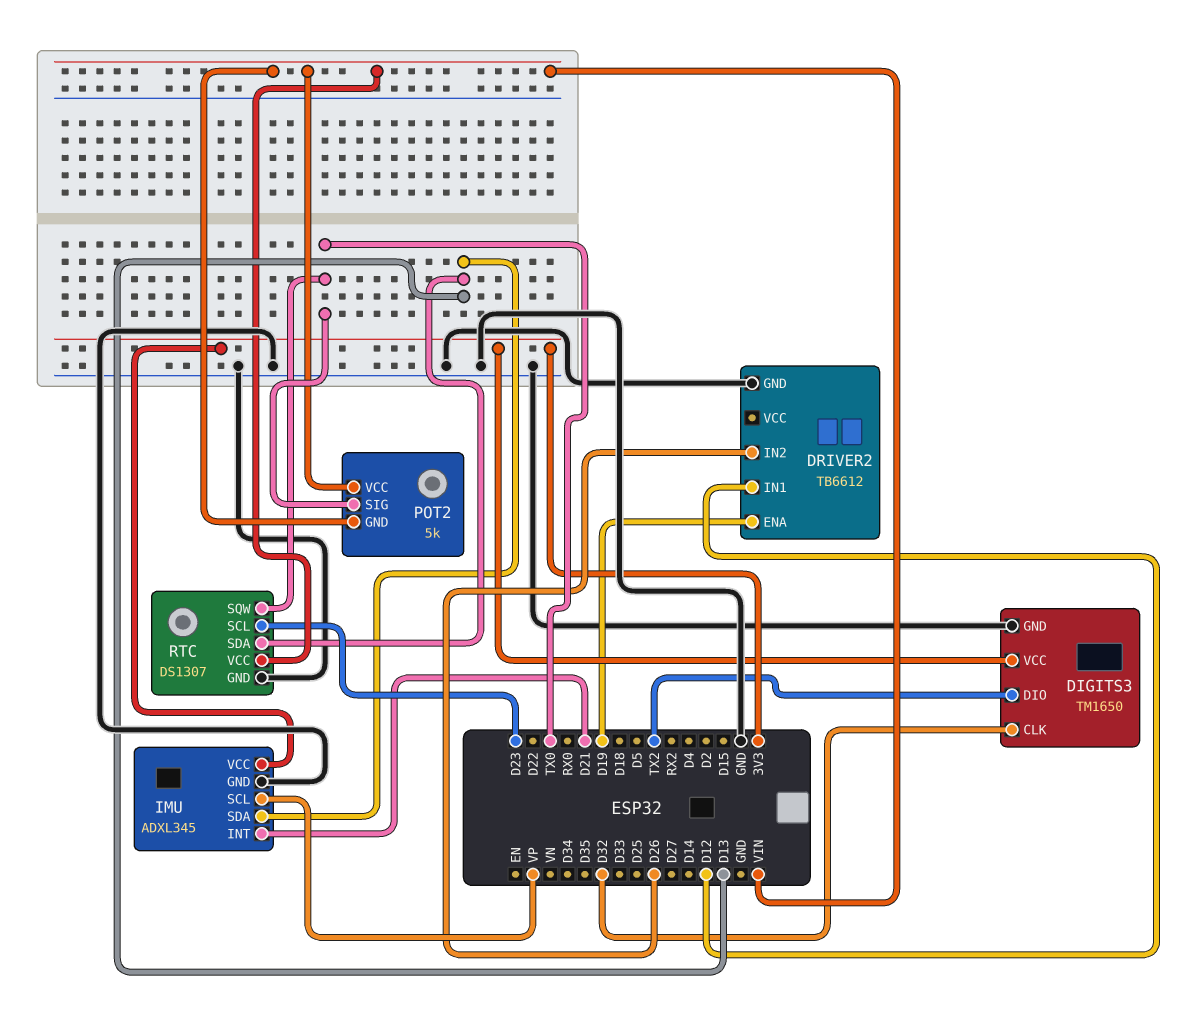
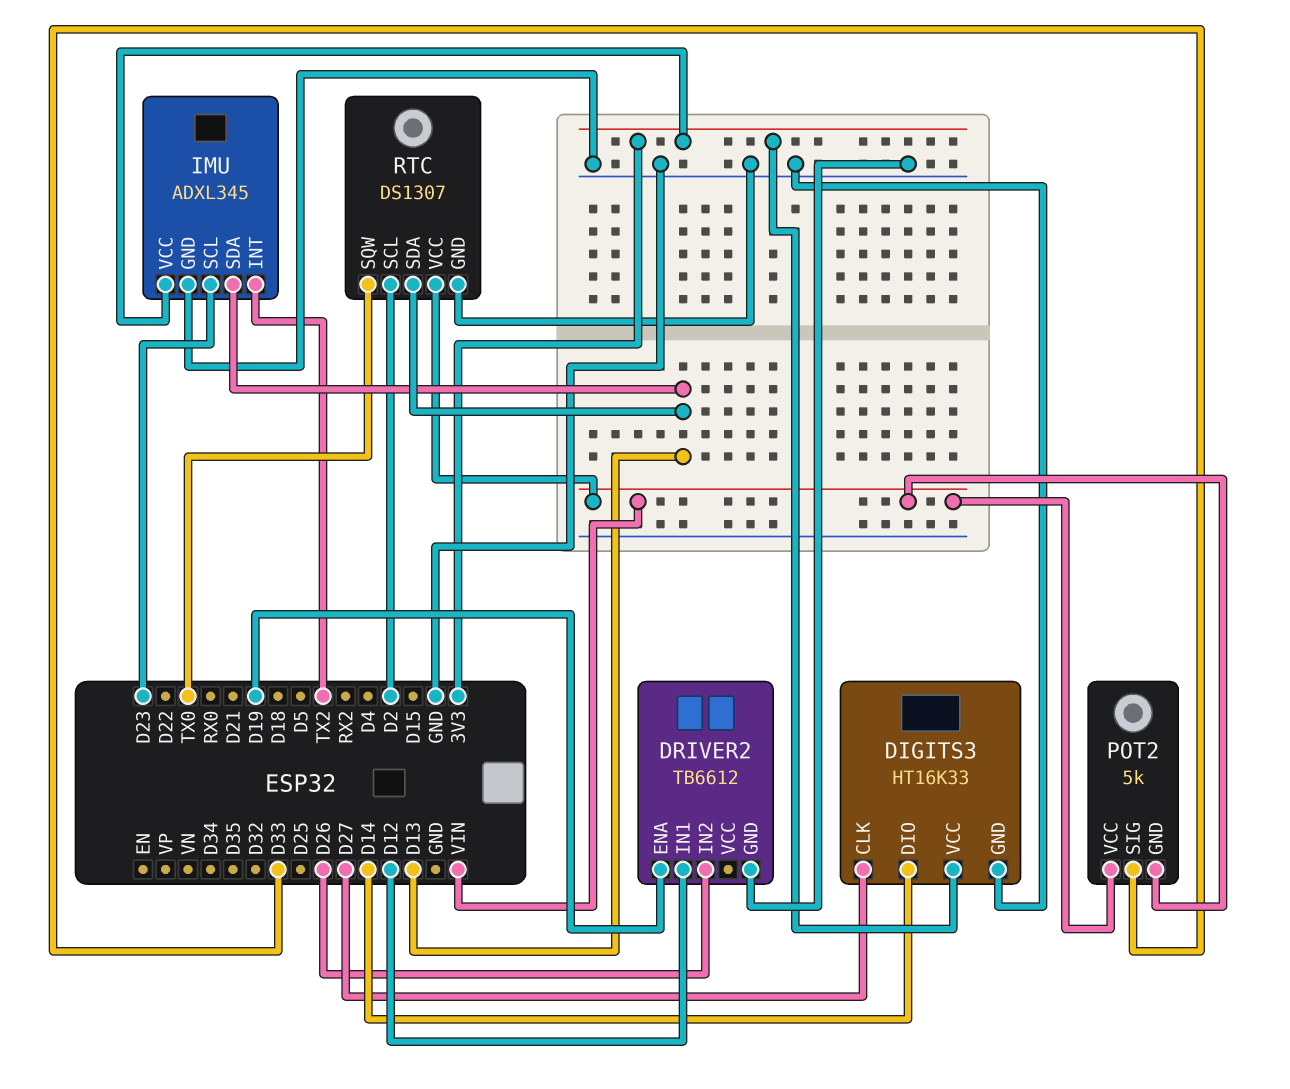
DIGITS3: TM1650 -> HT16K33
DIGITS3 pin CLK: D32 -> D27
DIGITS3 pin DIO: TX2 -> D14
IMU pin INT: D21 -> TX2
IMU pin SCL: VP -> D23
POT2 pin SIG: TX0 -> D33
RTC pin SCL: D23 -> D2

